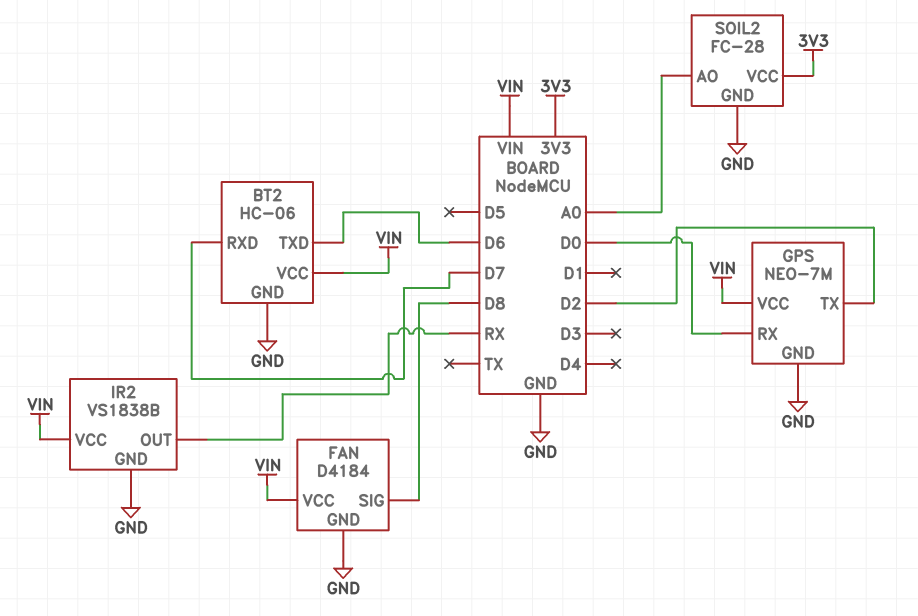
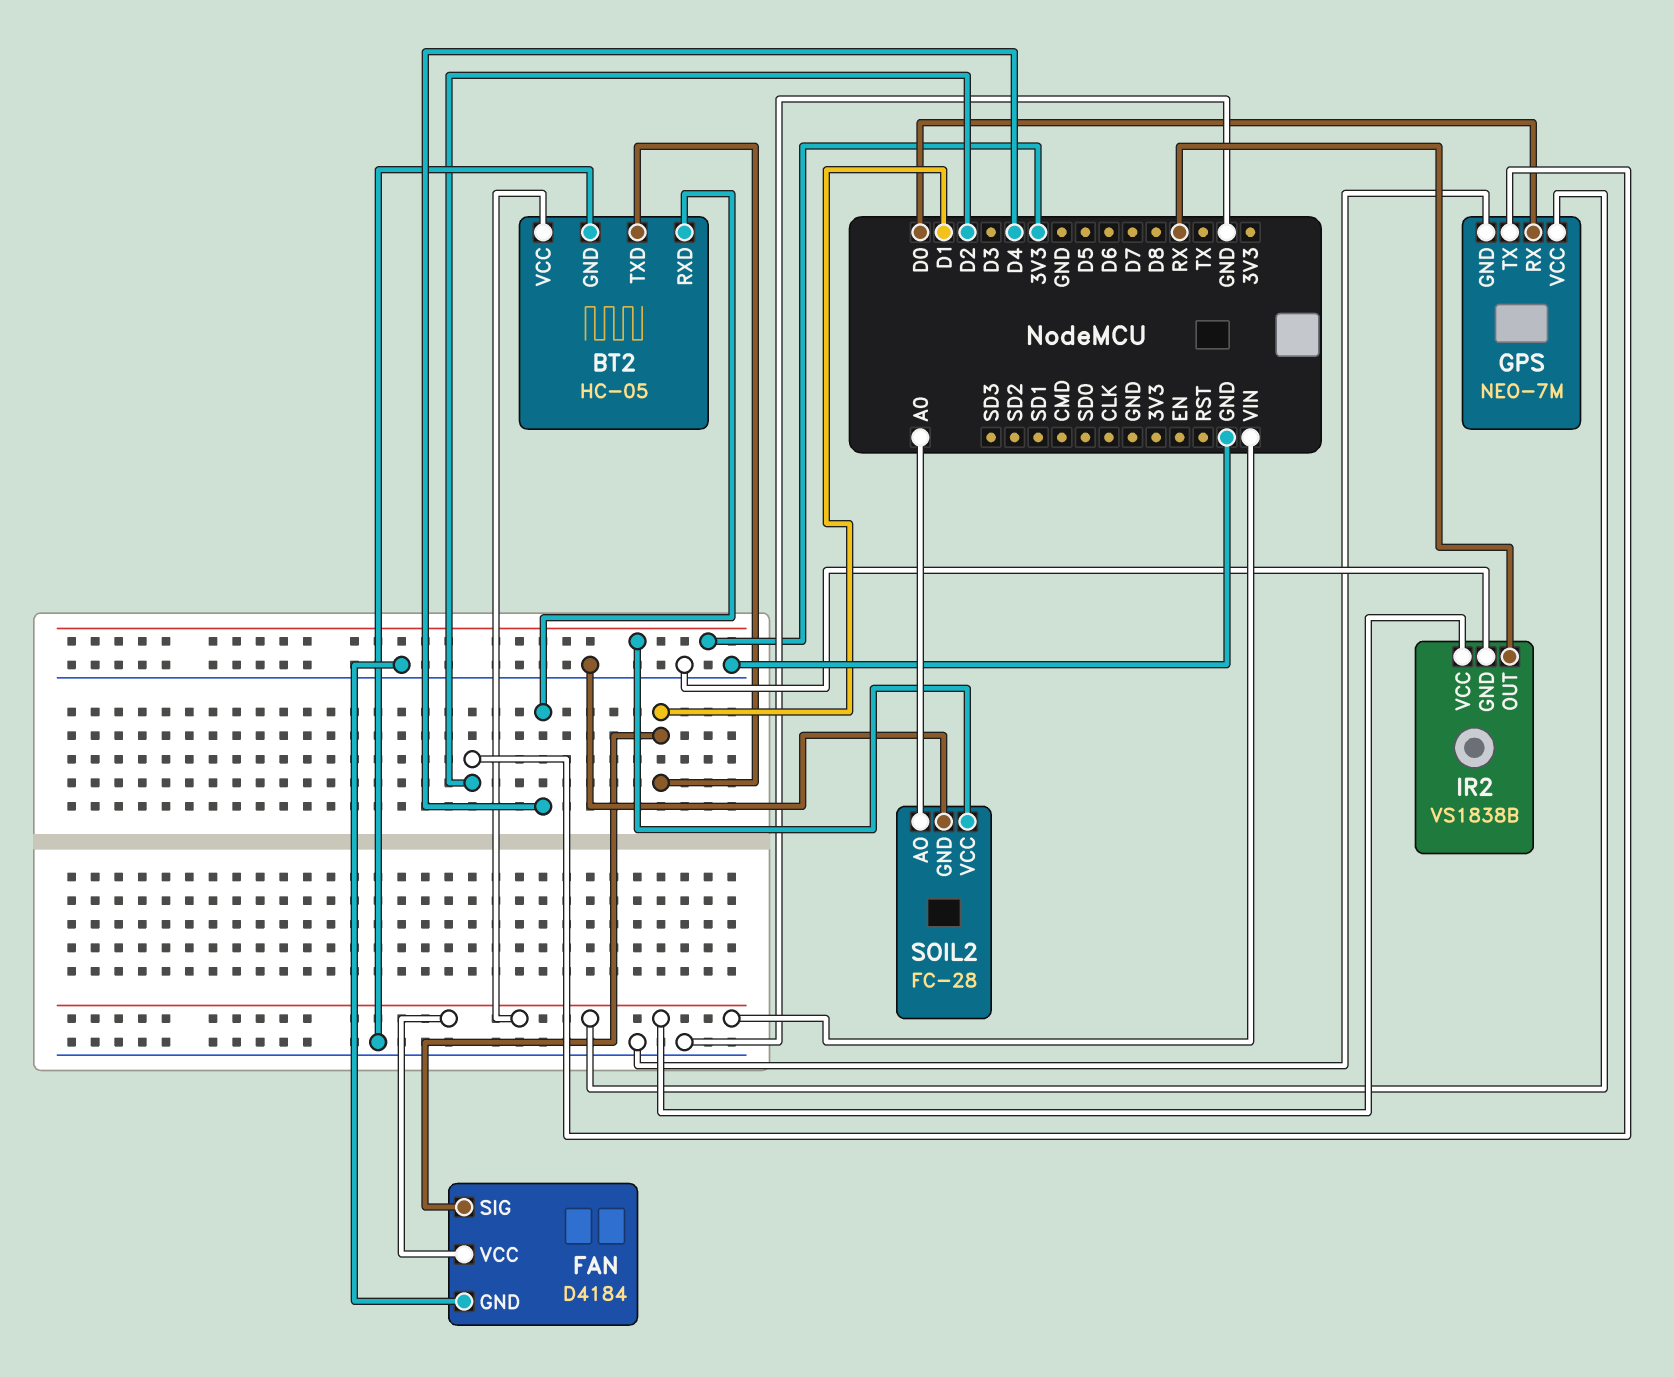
BT2: HC-06 -> HC-05
BT2 pin RXD: D7 -> D4
BT2 pin TXD: D6 -> D1
FAN pin SIG: D8 -> D1

